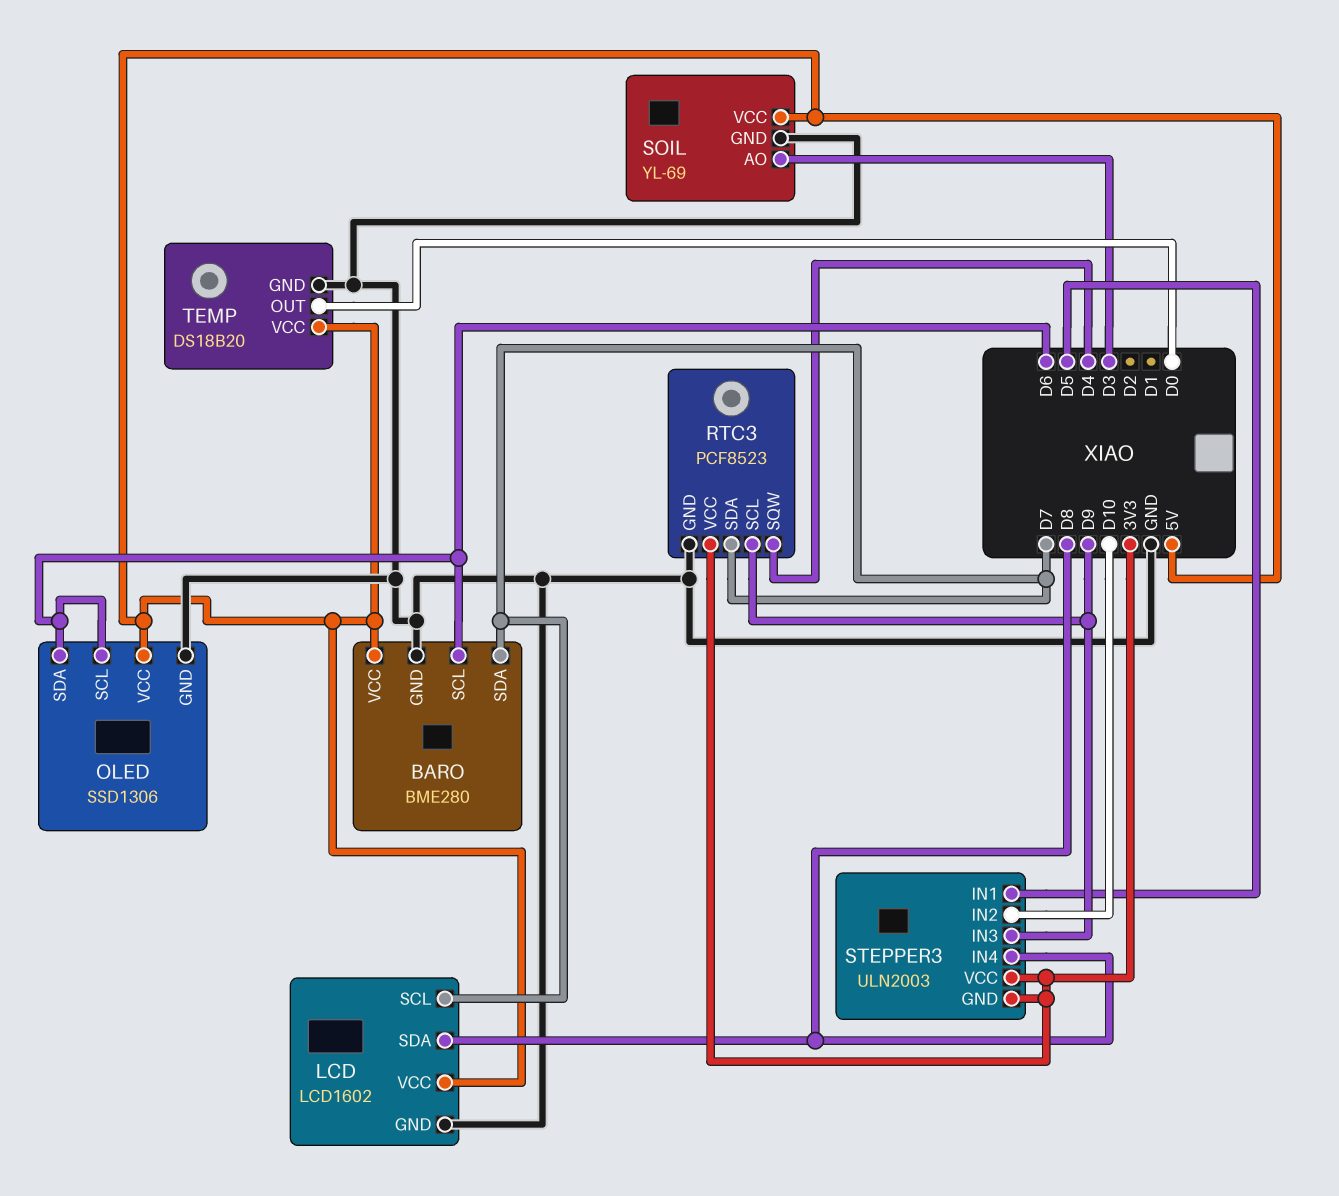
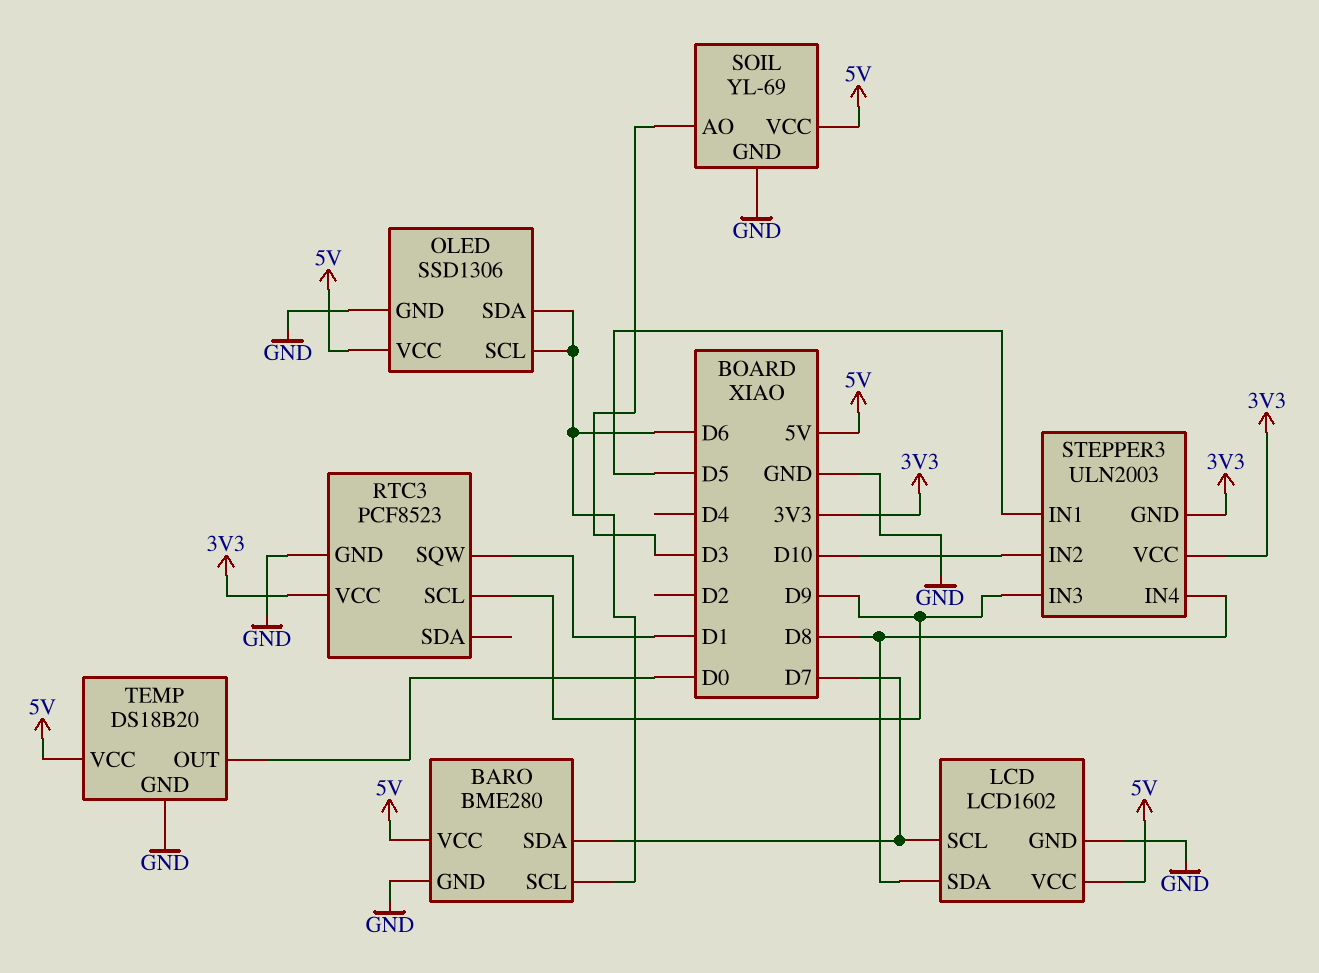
RTC3 pin SDA: D7 -> none
RTC3 pin SQW: D4 -> D1

